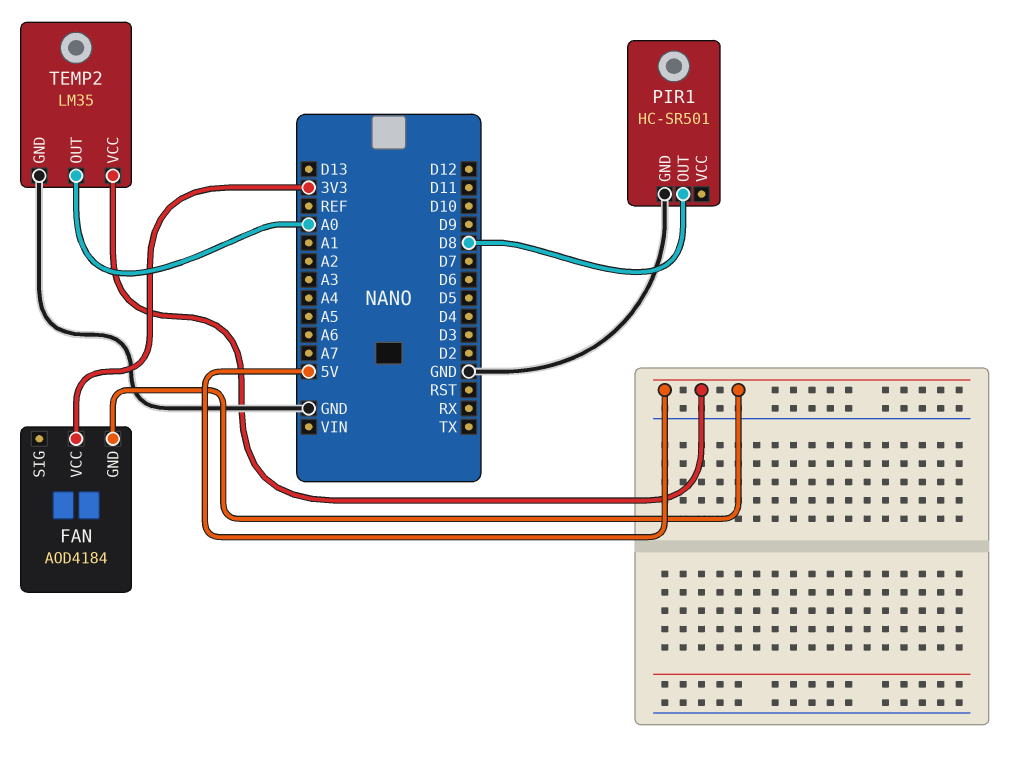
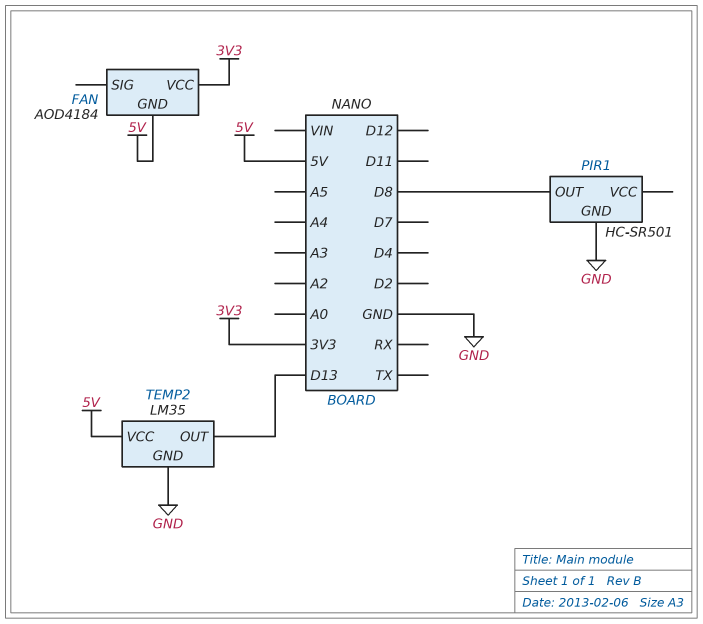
TEMP2 pin OUT: A0 -> D13

